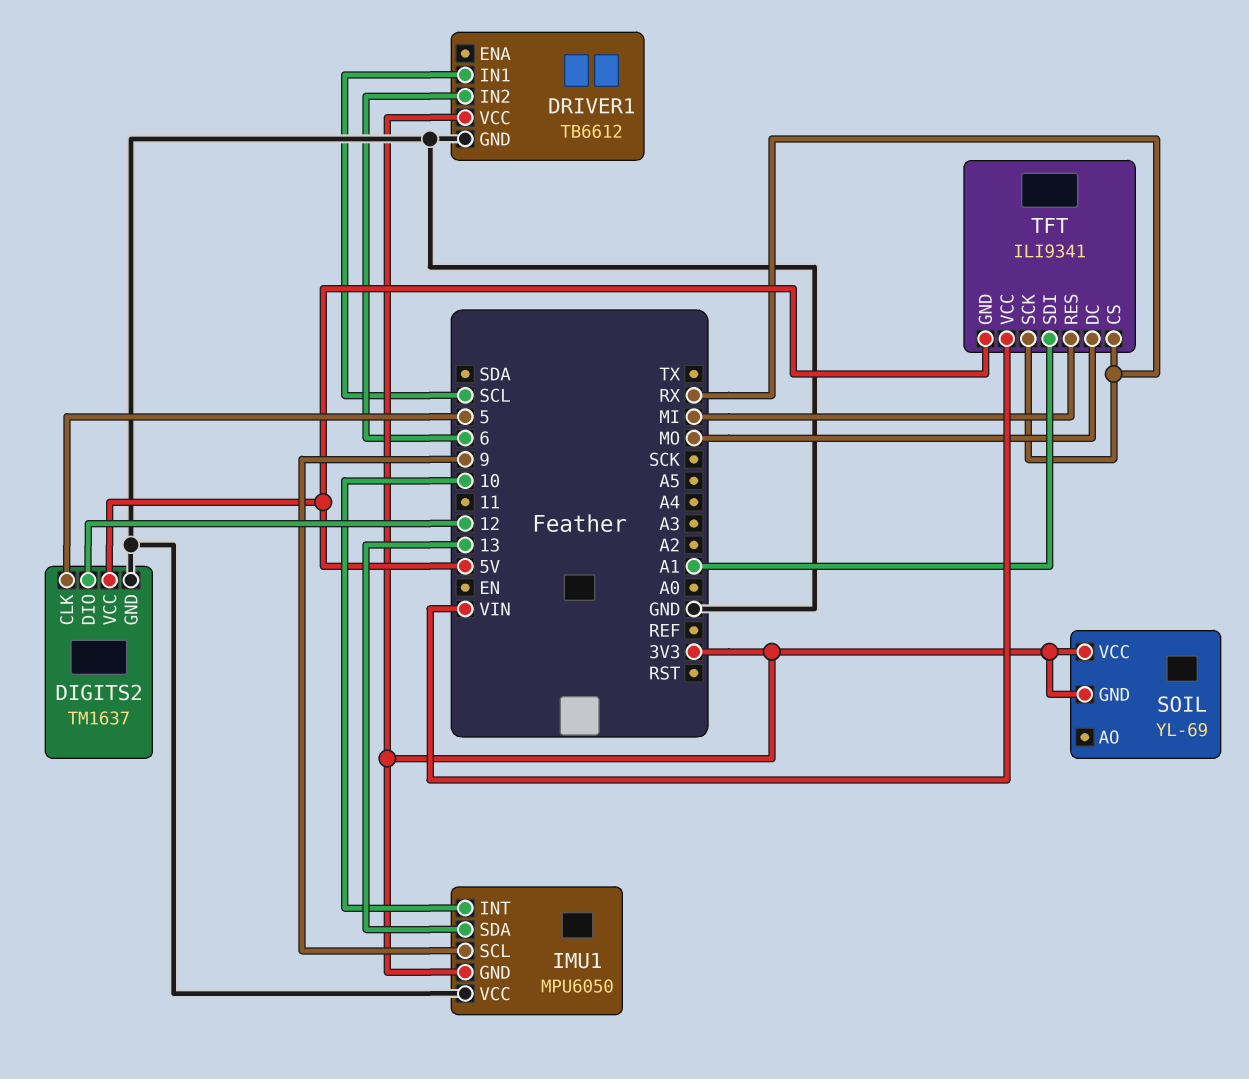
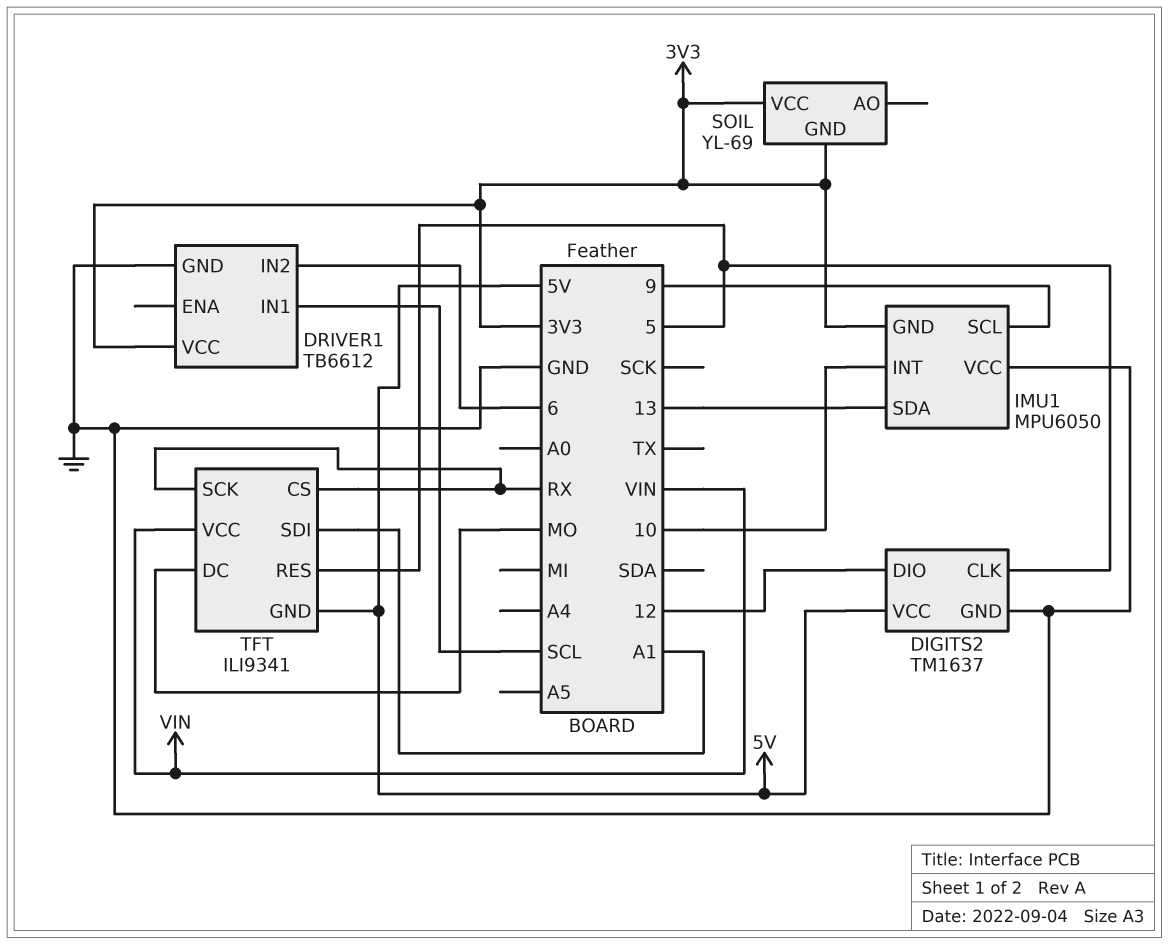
TFT pin RES: MI -> 5

